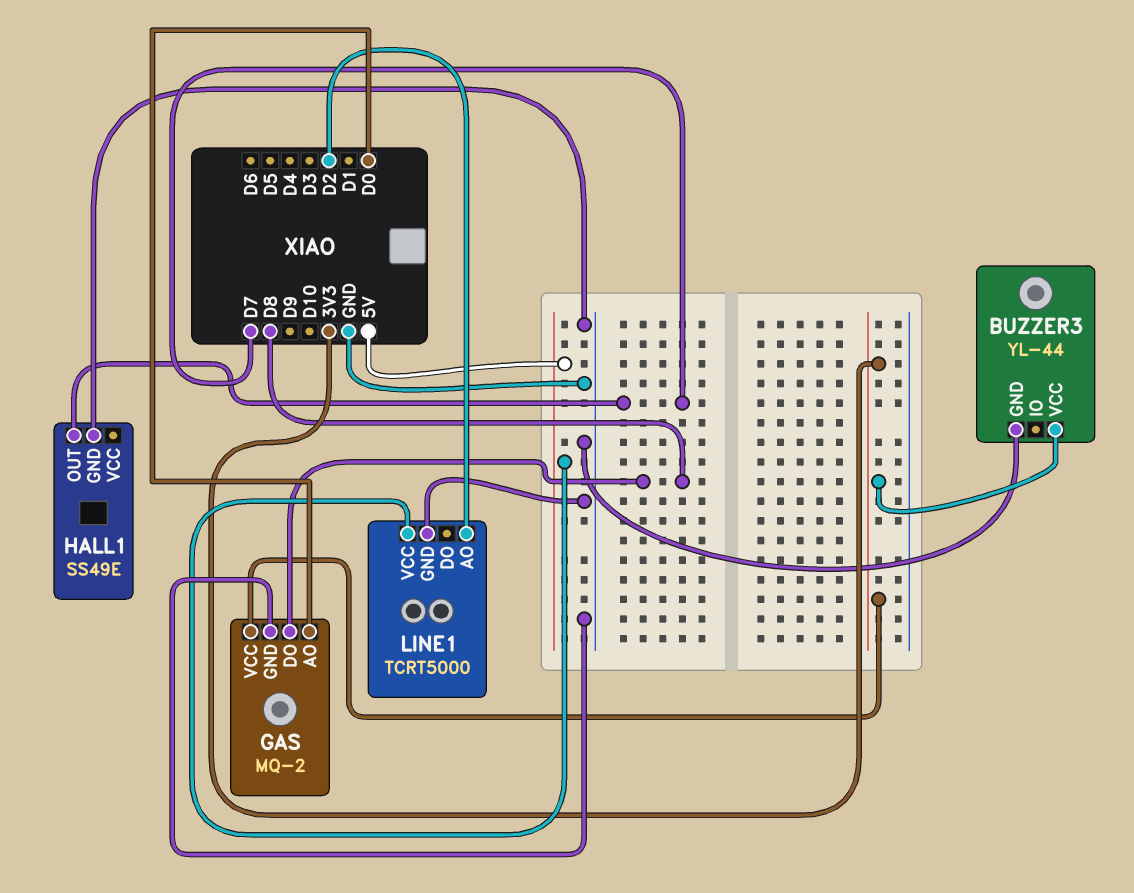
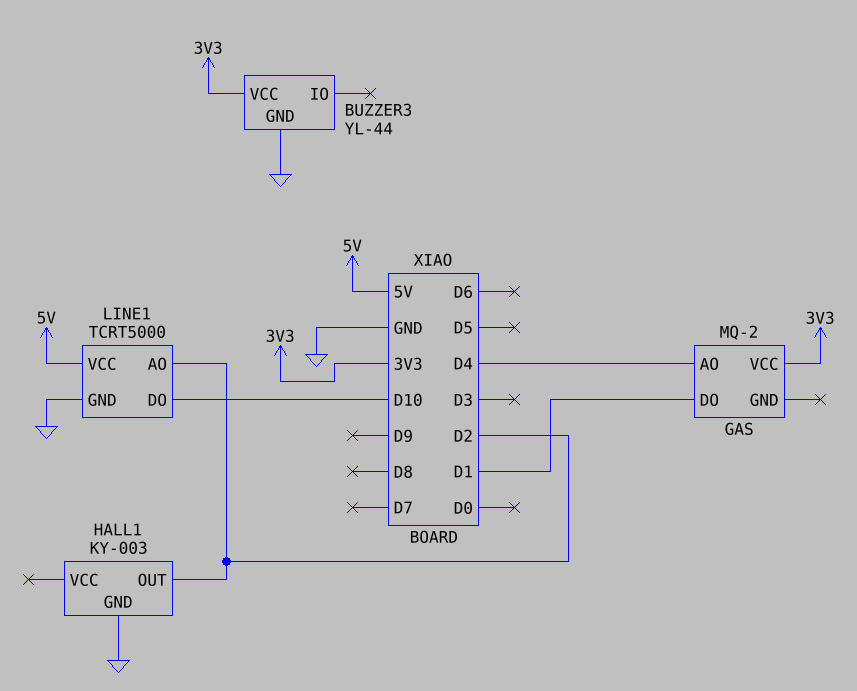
GAS pin AO: D0 -> D4
GAS pin DO: D8 -> D1
GAS pin GND: GND -> none
HALL1: SS49E -> KY-003
HALL1 pin OUT: D7 -> D2
LINE1 pin DO: none -> D10

